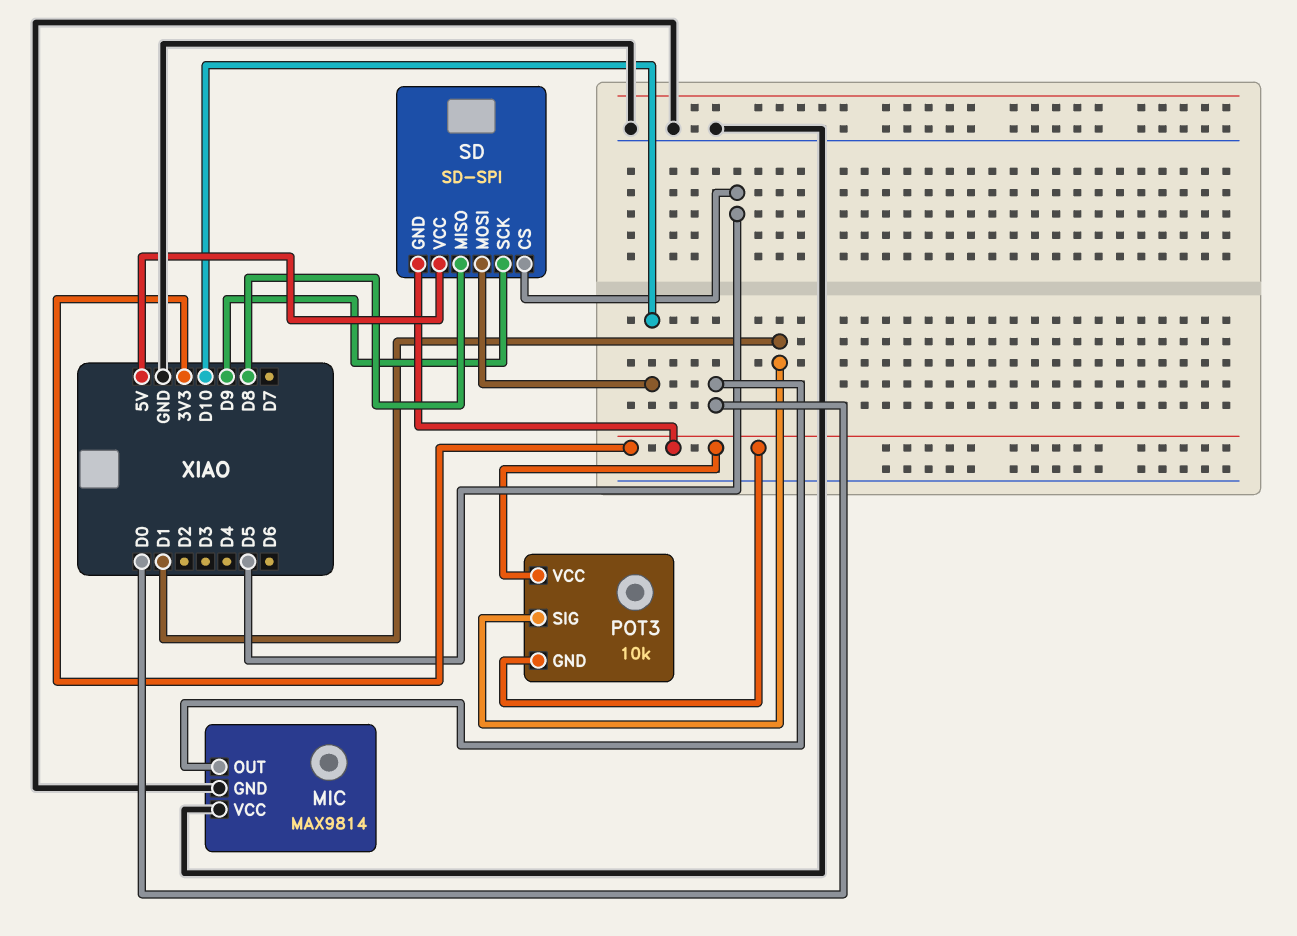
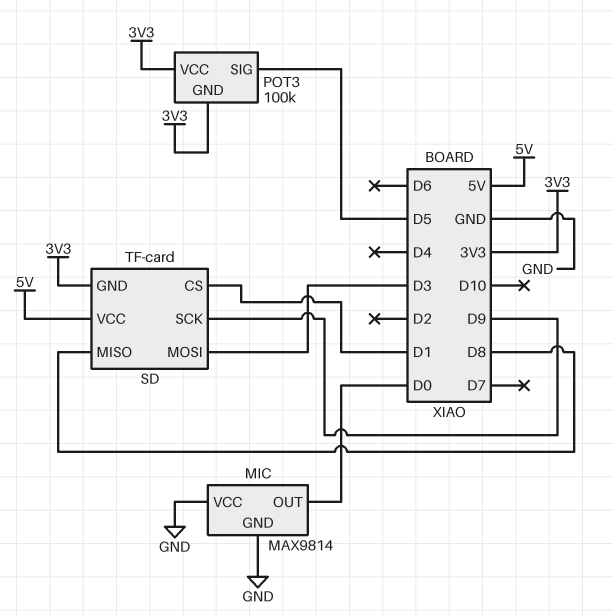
POT3: 10k -> 100k
POT3 pin SIG: D1 -> D5
SD: SD-SPI -> TF-card
SD pin CS: D5 -> D1
SD pin MOSI: D10 -> D3

